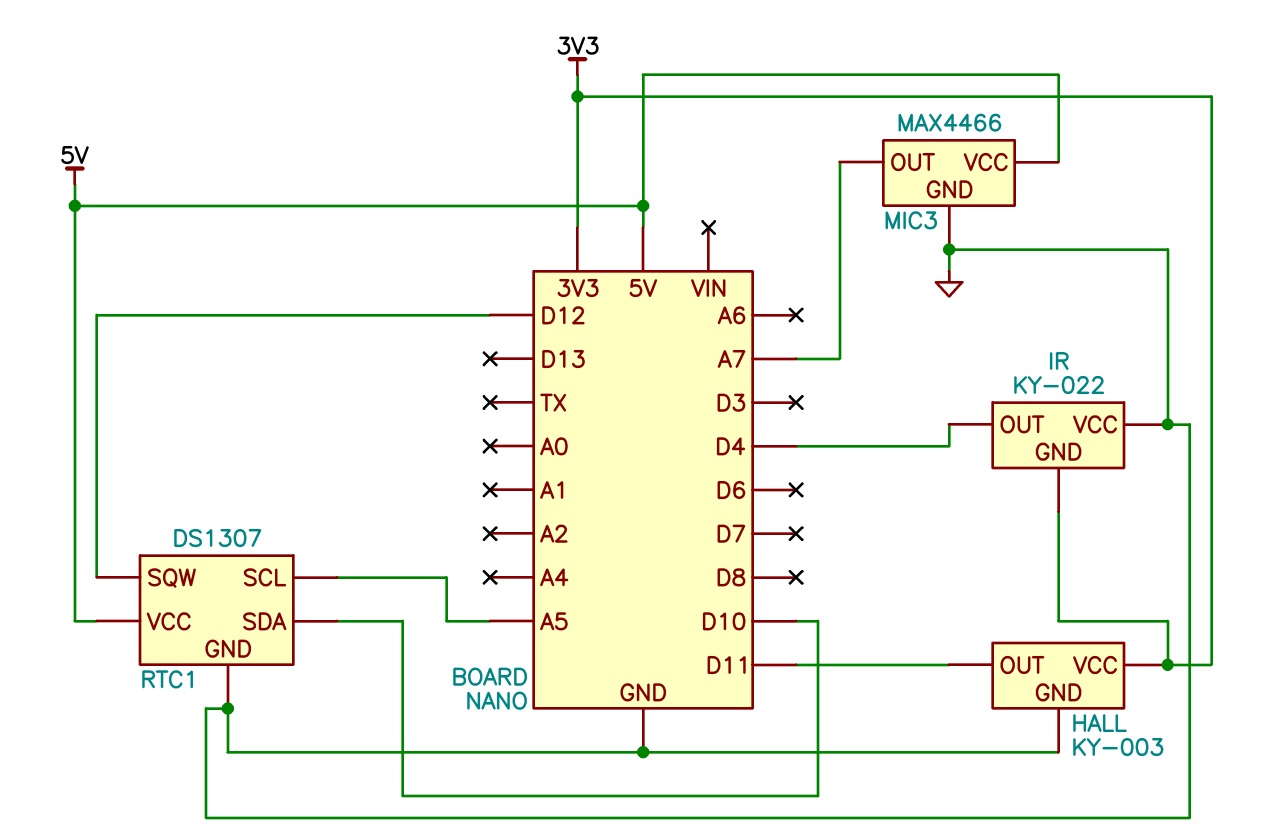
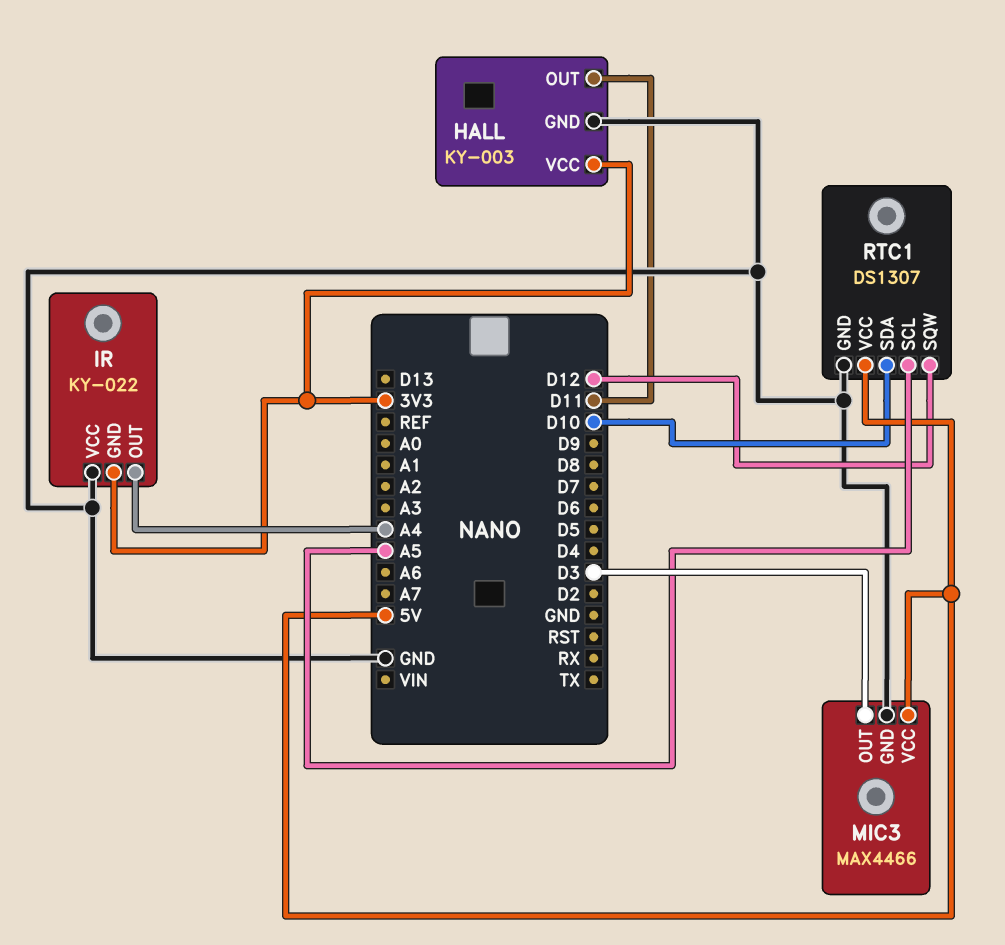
IR pin OUT: D4 -> A4
MIC3 pin OUT: A7 -> D3

